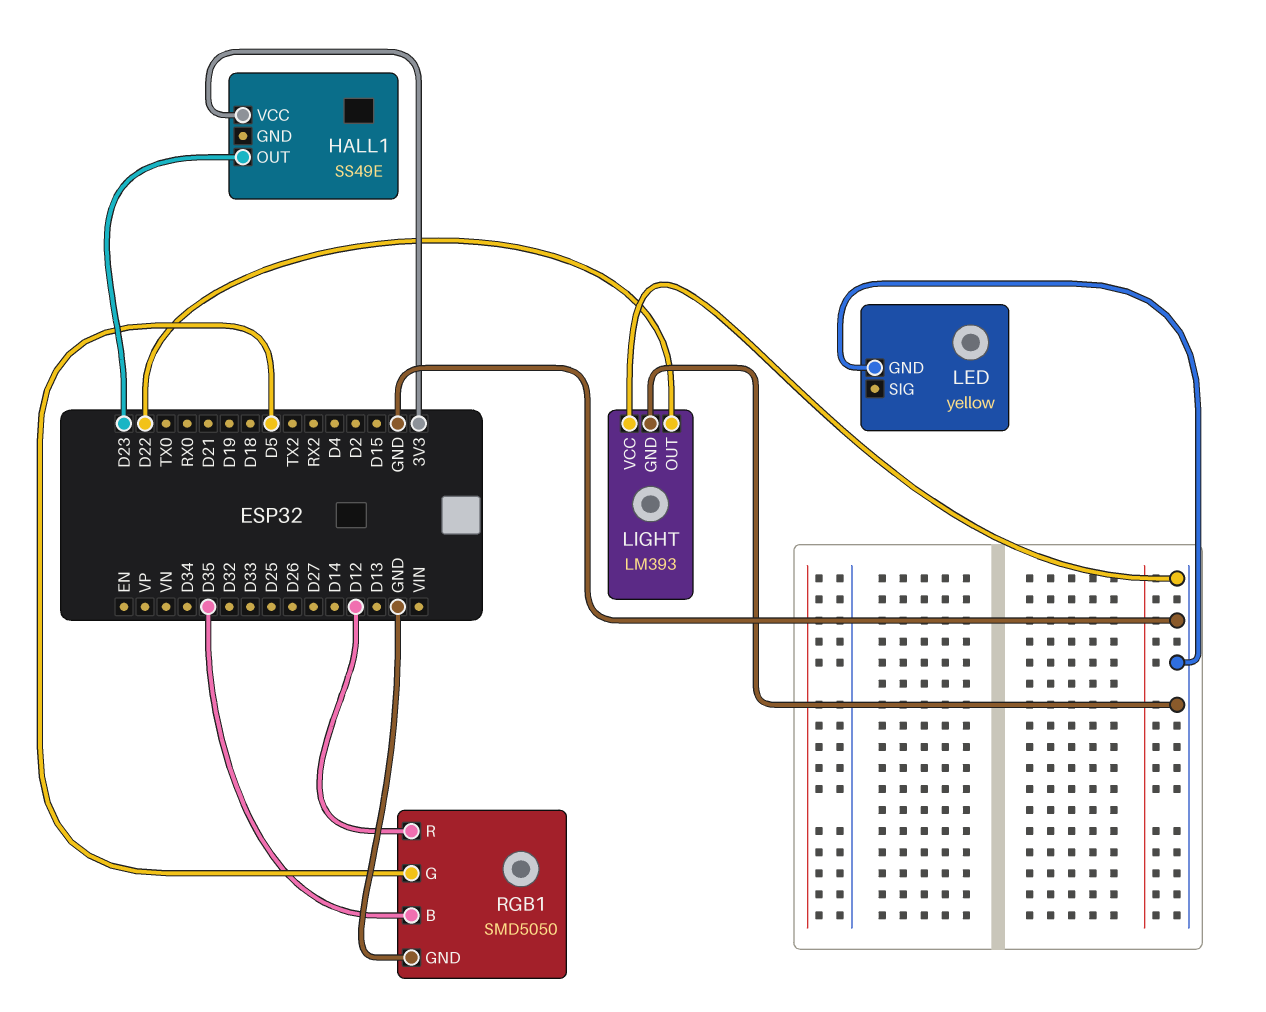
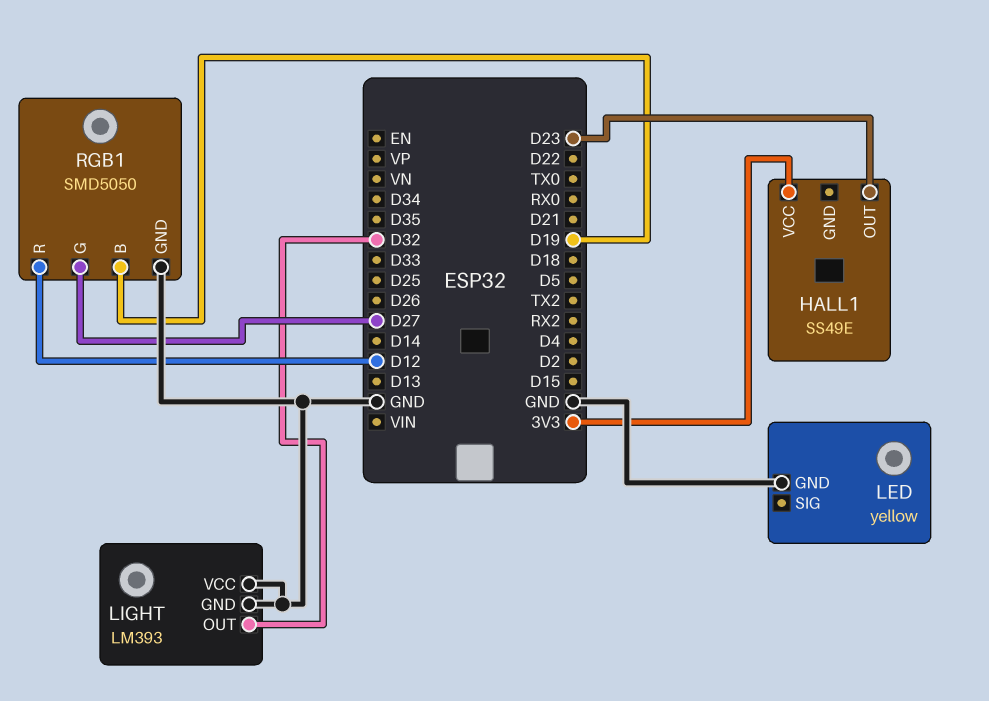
LIGHT pin OUT: D22 -> D32
RGB1 pin B: D35 -> D19
RGB1 pin G: D5 -> D27

